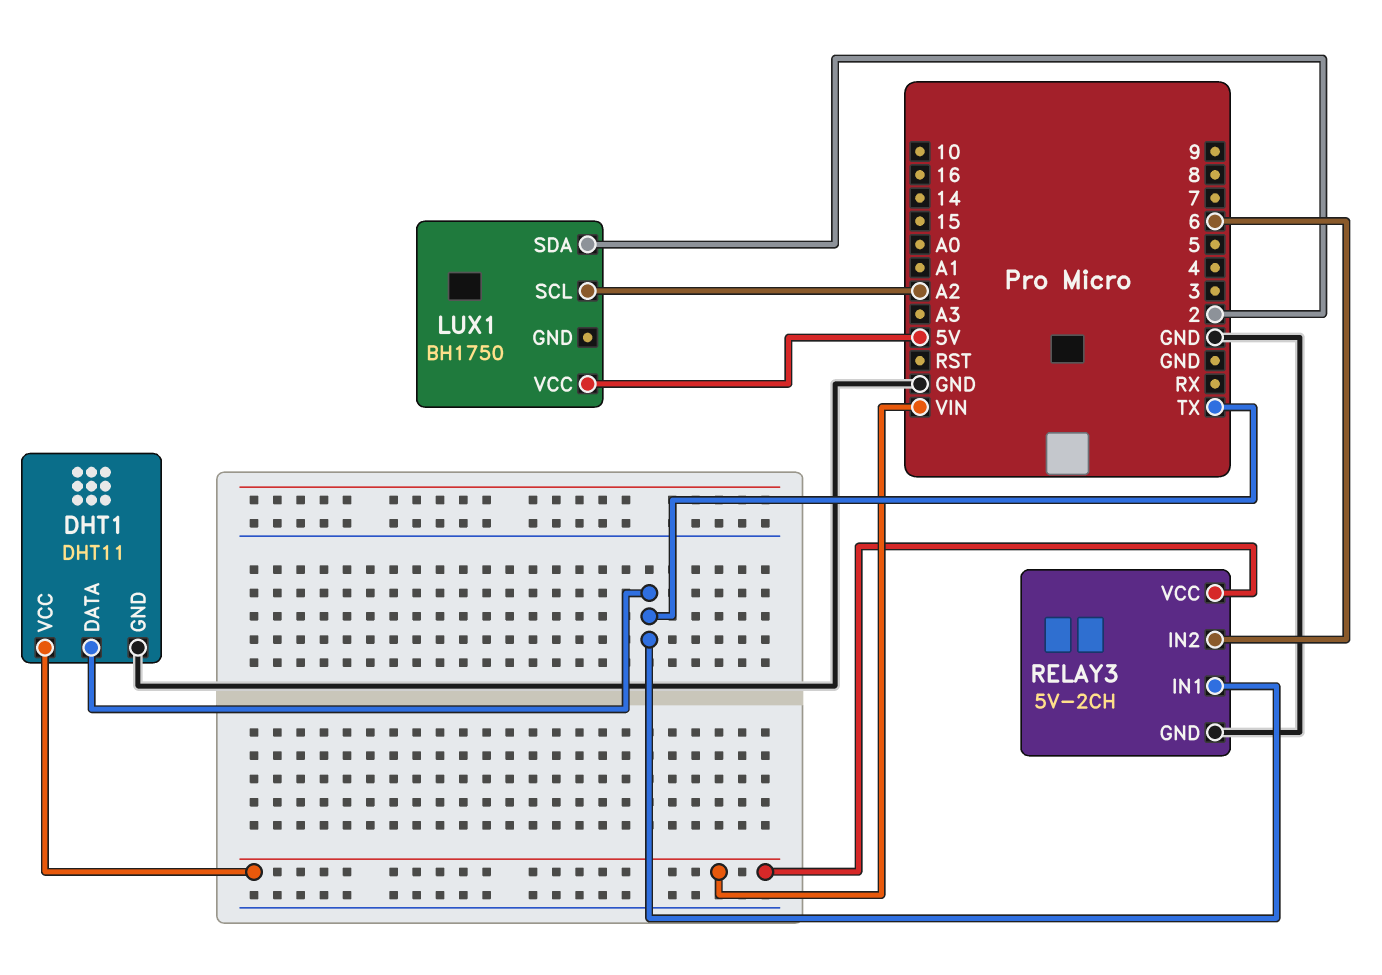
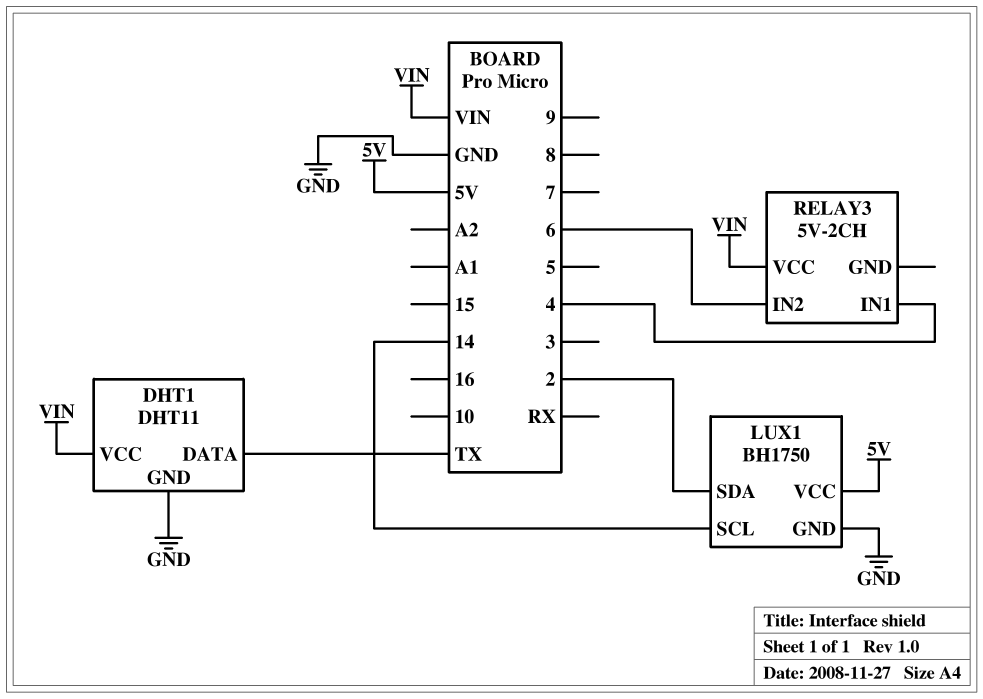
LUX1 pin GND: none -> GND
LUX1 pin SCL: A2 -> 14
RELAY3 pin GND: GND -> none
RELAY3 pin IN1: TX -> 4

